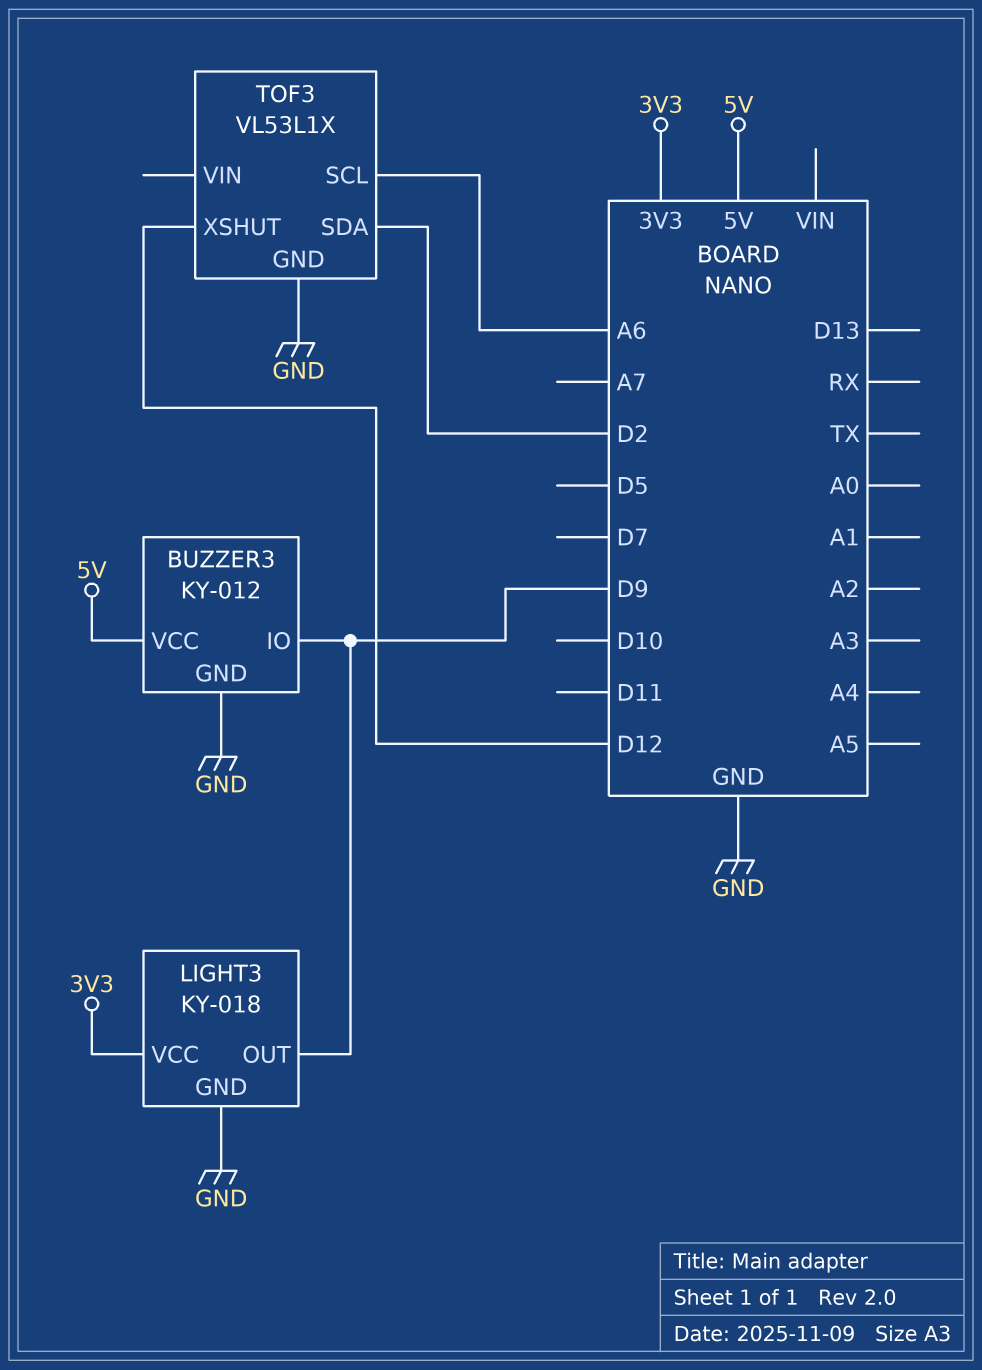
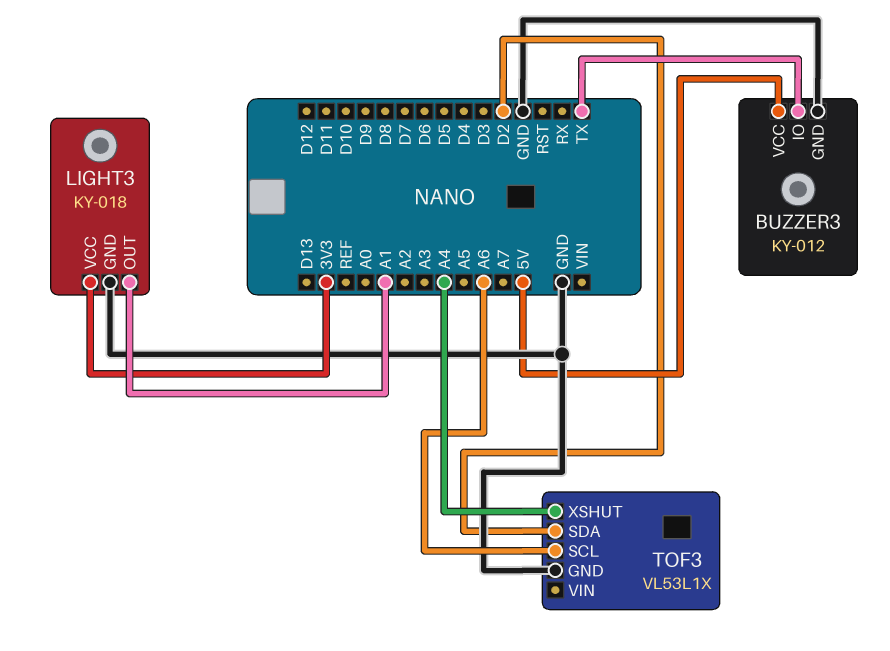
BUZZER3 pin IO: D9 -> TX
LIGHT3 pin OUT: D9 -> A1
TOF3 pin XSHUT: D12 -> A4

